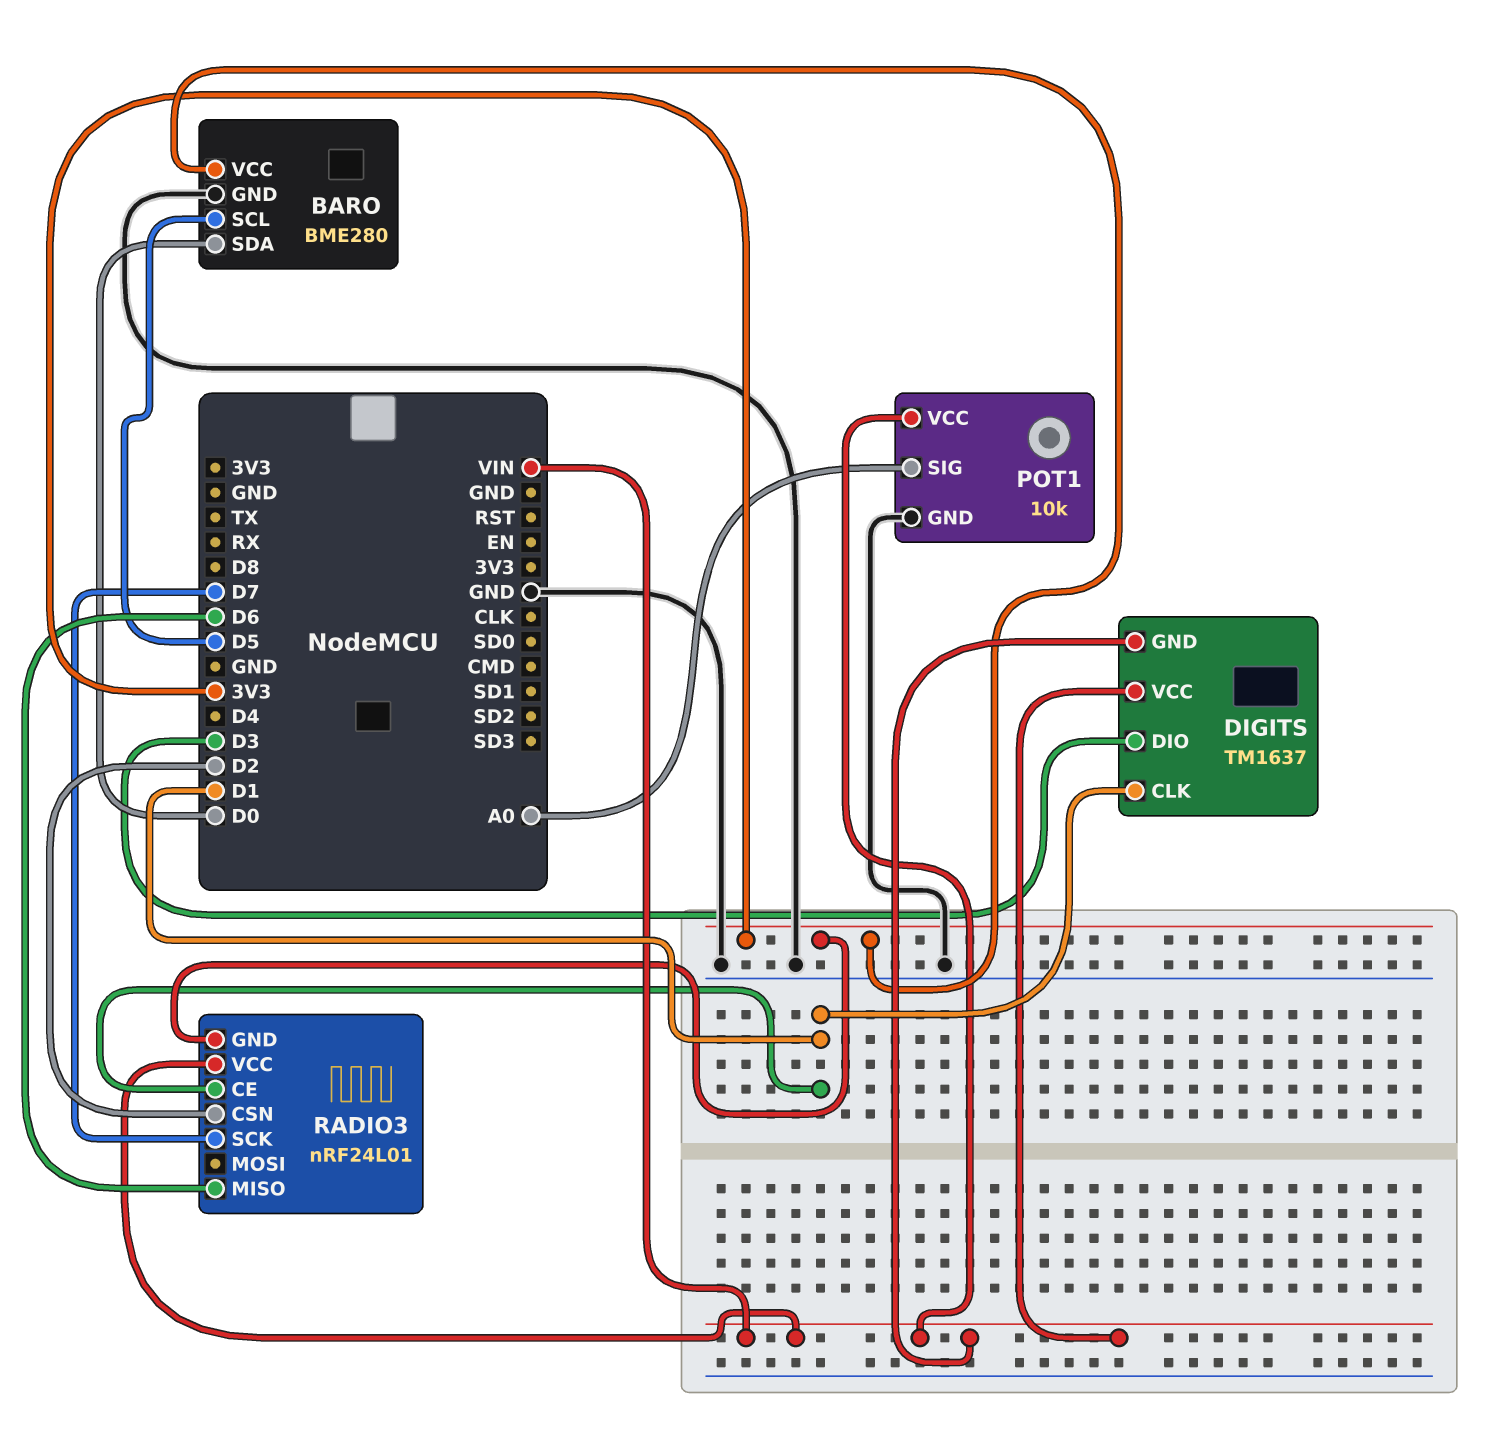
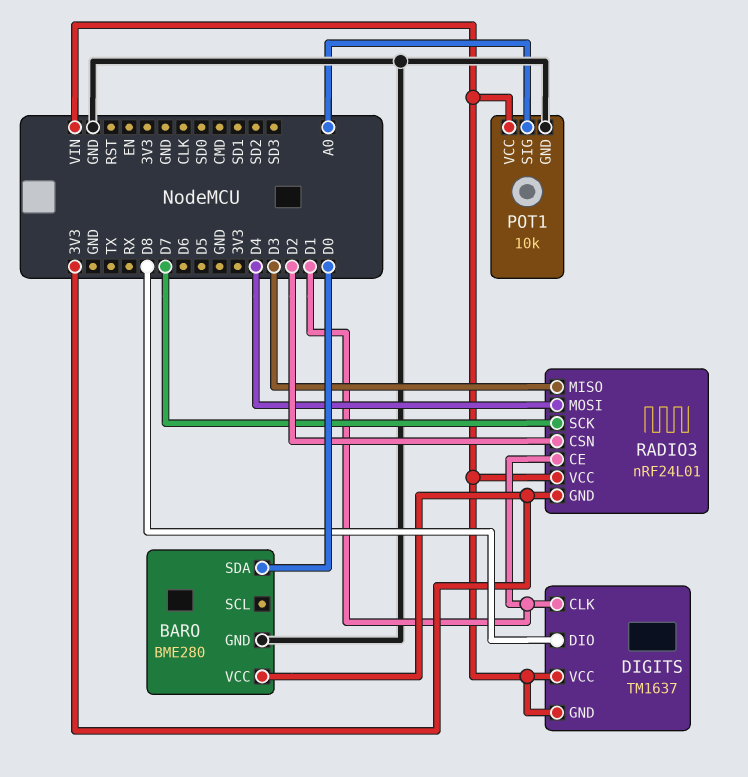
BARO pin SCL: D5 -> none
DIGITS pin DIO: D3 -> D8
RADIO3 pin MISO: D6 -> D3
RADIO3 pin MOSI: none -> D4

